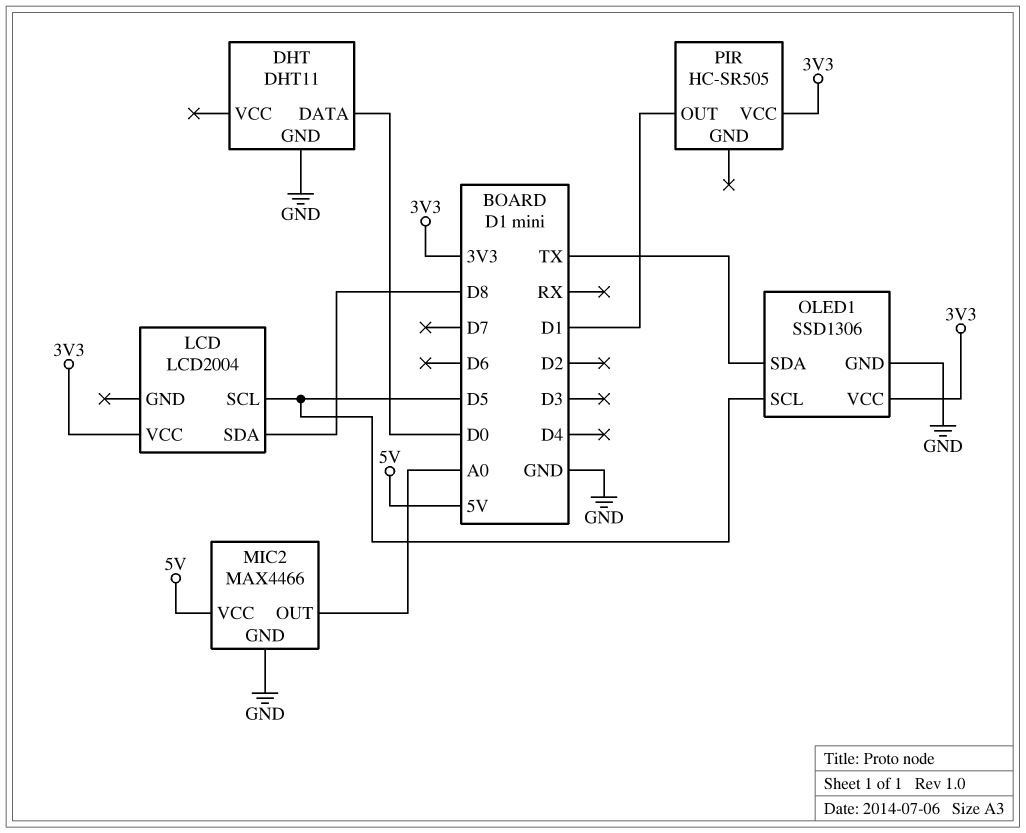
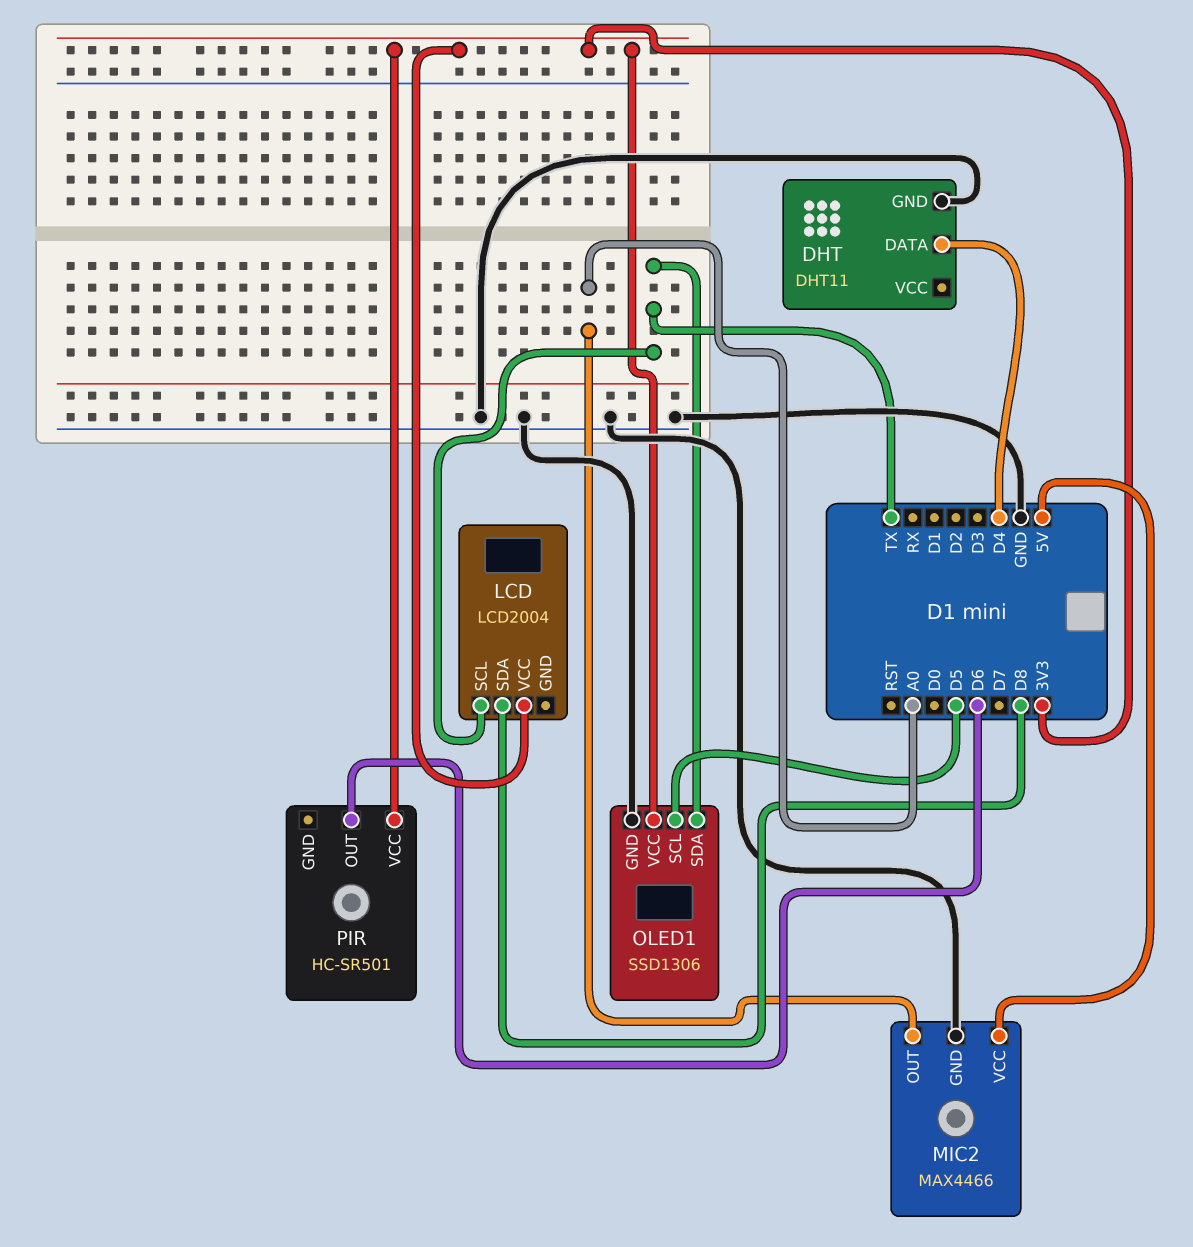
DHT pin DATA: D0 -> D4
LCD pin SCL: D5 -> TX
PIR: HC-SR505 -> HC-SR501
PIR pin OUT: D1 -> D6

